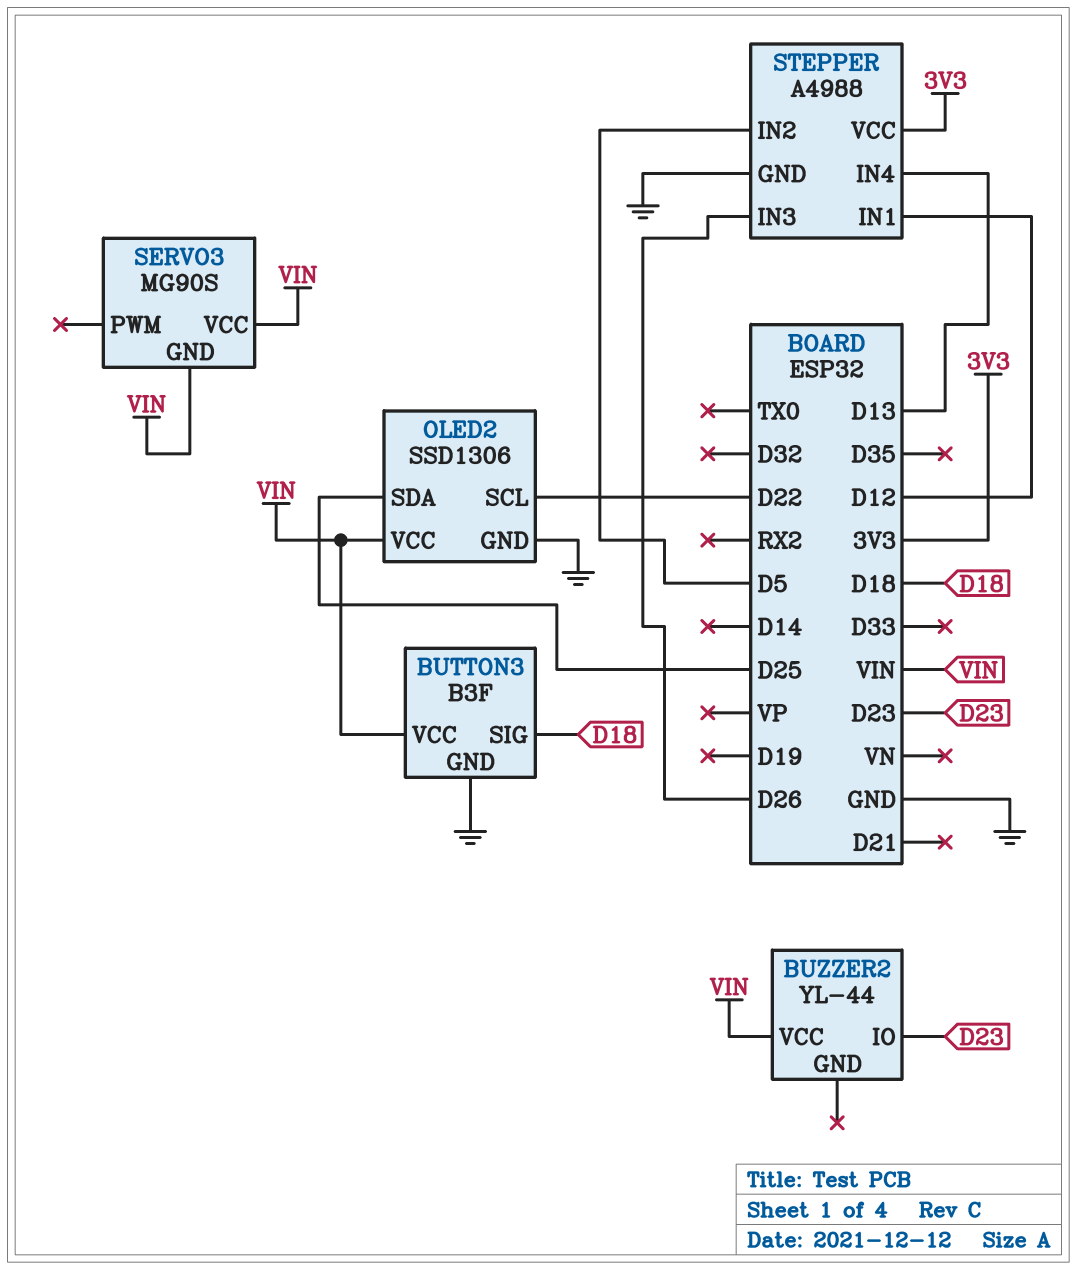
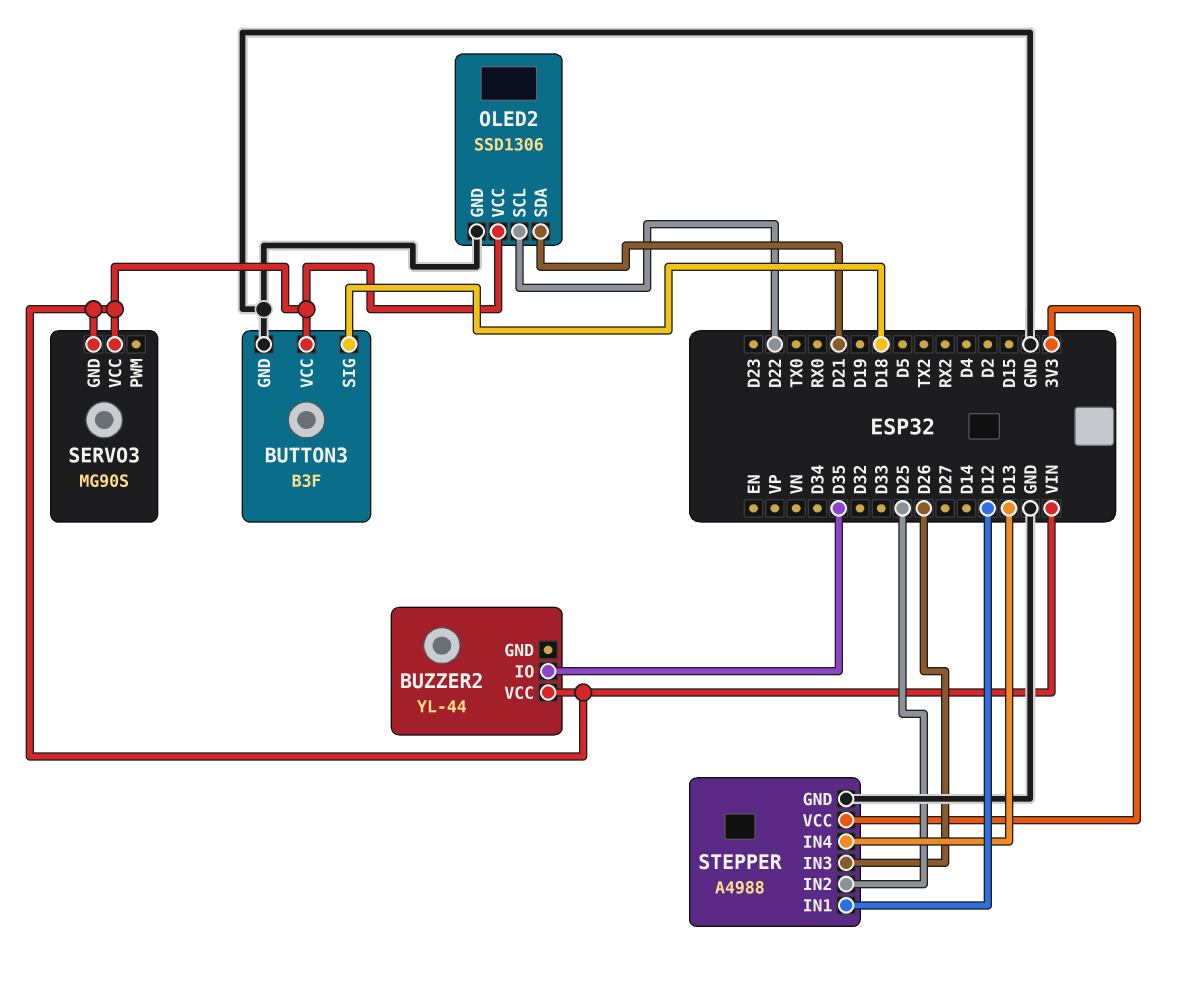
BUZZER2 pin IO: D23 -> D35
OLED2 pin SDA: D25 -> D21
STEPPER pin IN2: D5 -> D25

